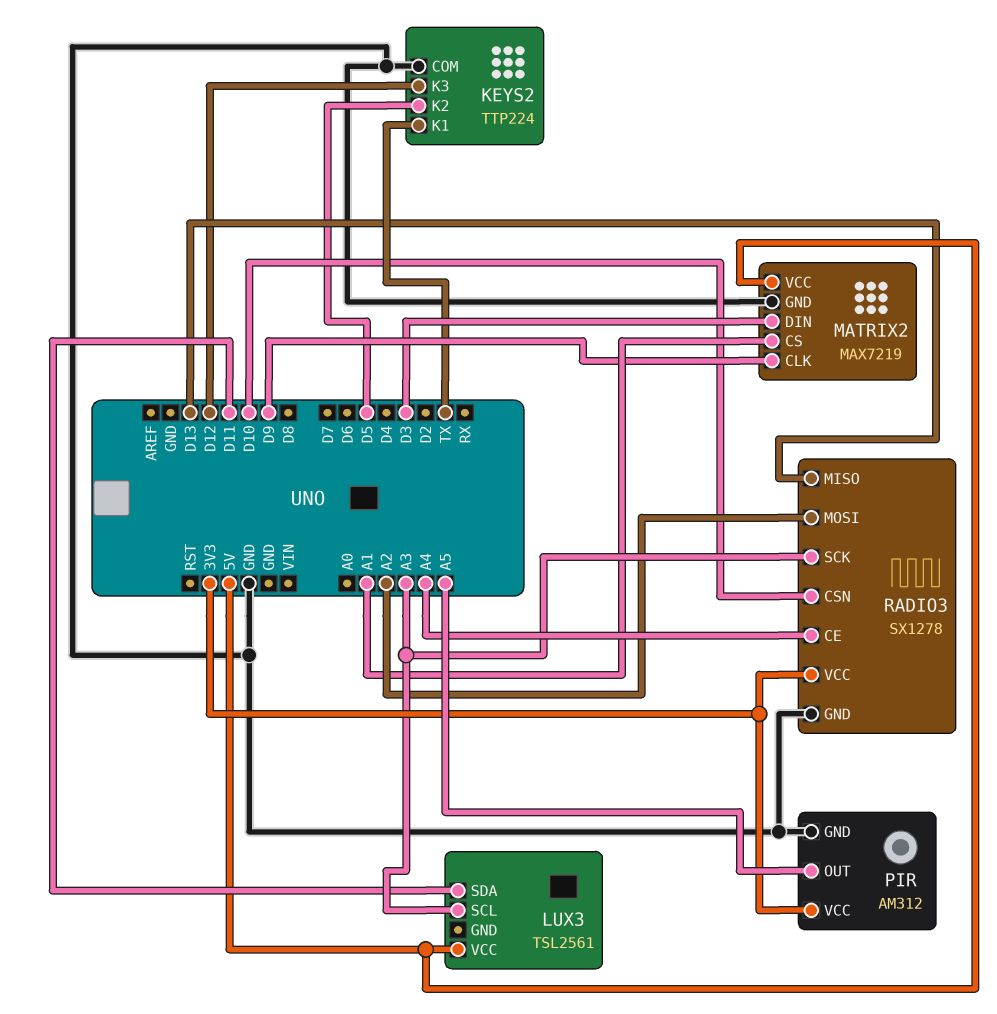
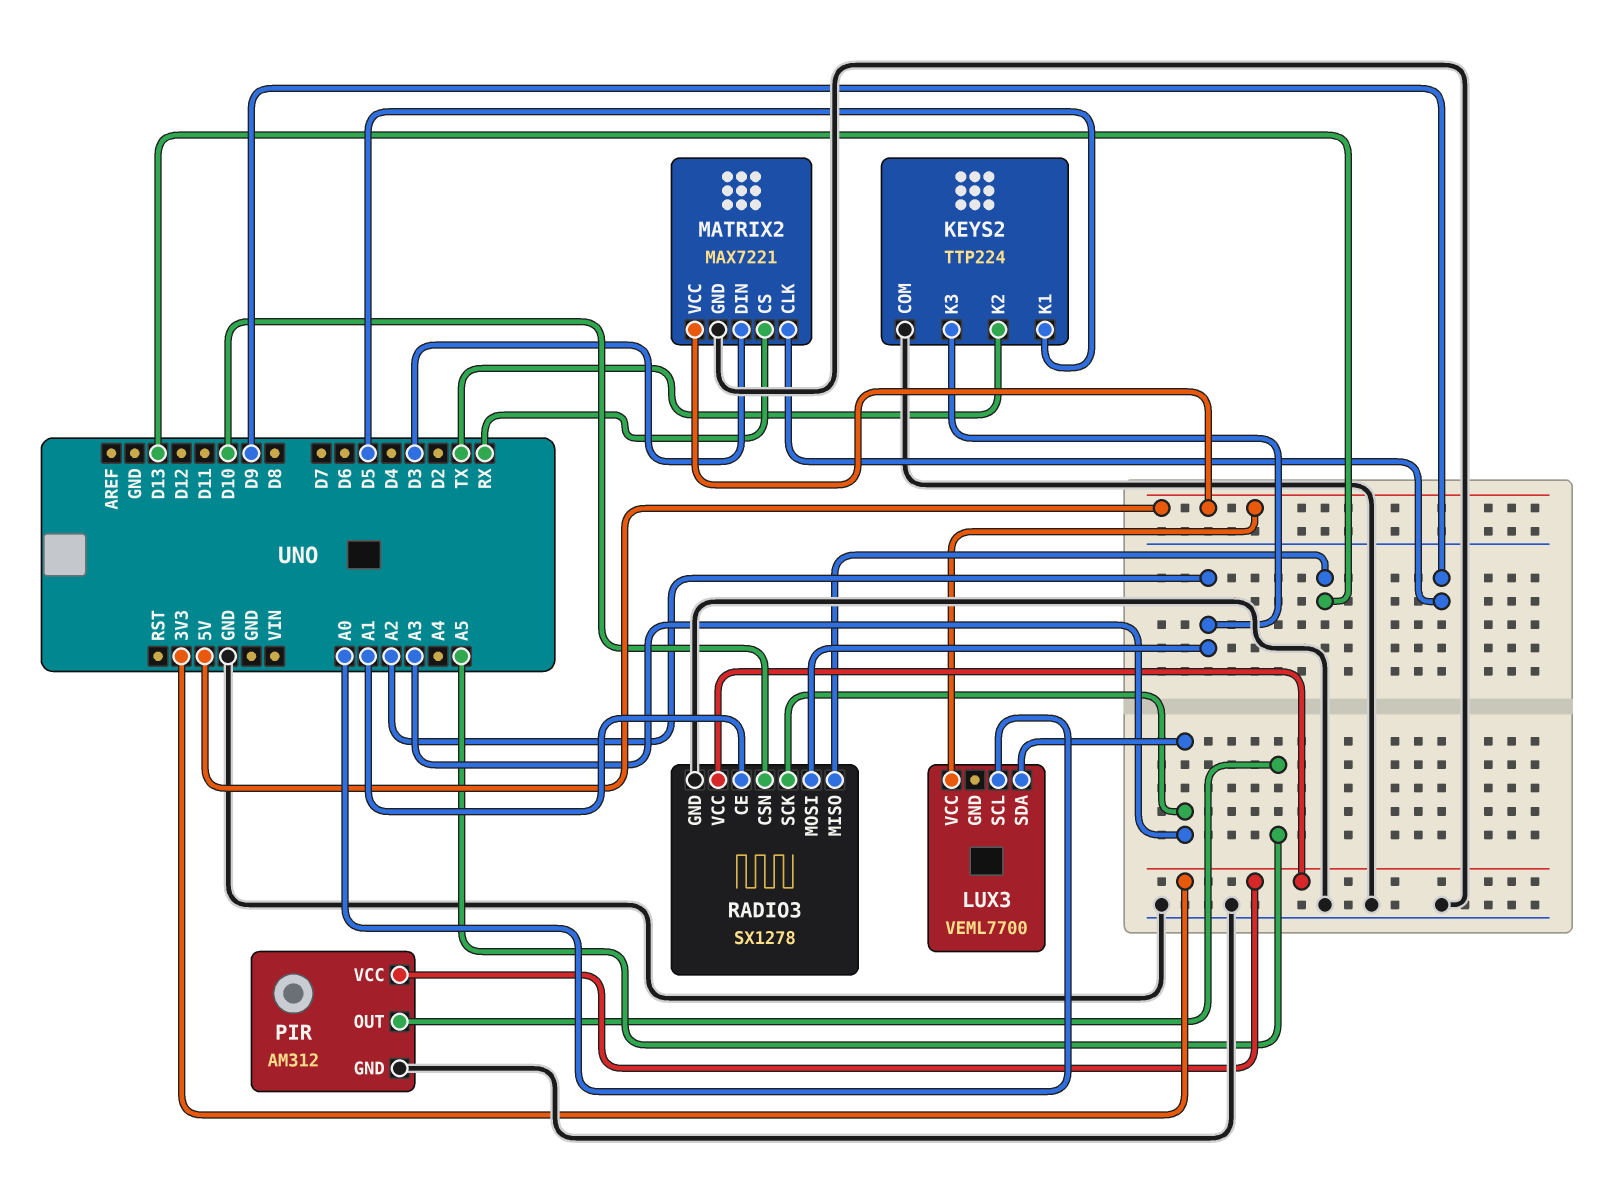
KEYS2 pin K1: TX -> D5
KEYS2 pin K2: D5 -> TX
KEYS2 pin K3: D12 -> A2
LUX3: TSL2561 -> VEML7700
LUX3 pin SCL: A3 -> A0
LUX3 pin SDA: D11 -> A3
MATRIX2: MAX7219 -> MAX7221
MATRIX2 pin CS: A1 -> RX
RADIO3 pin CE: A4 -> A1

